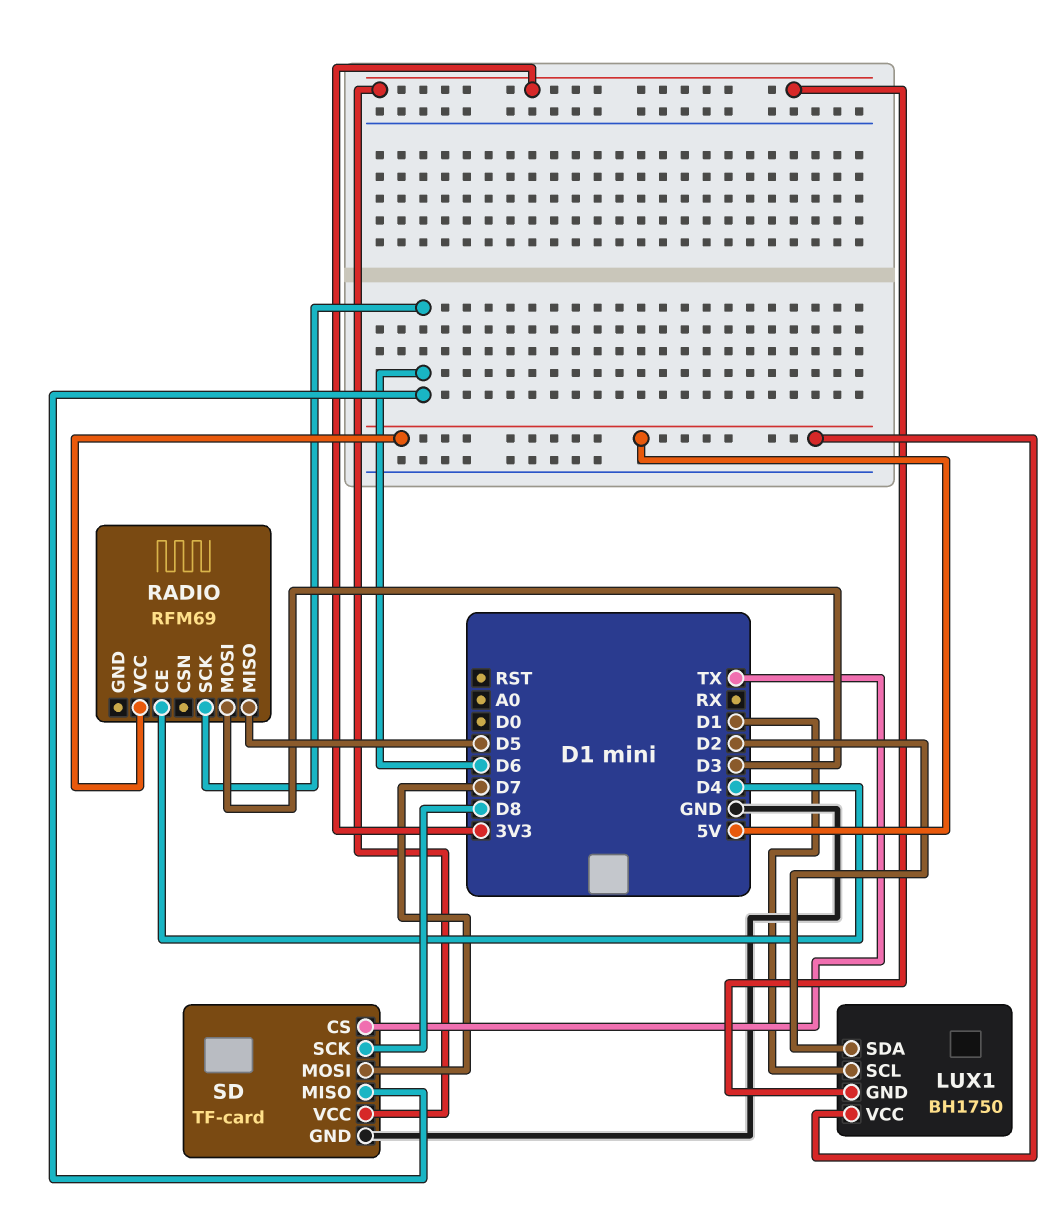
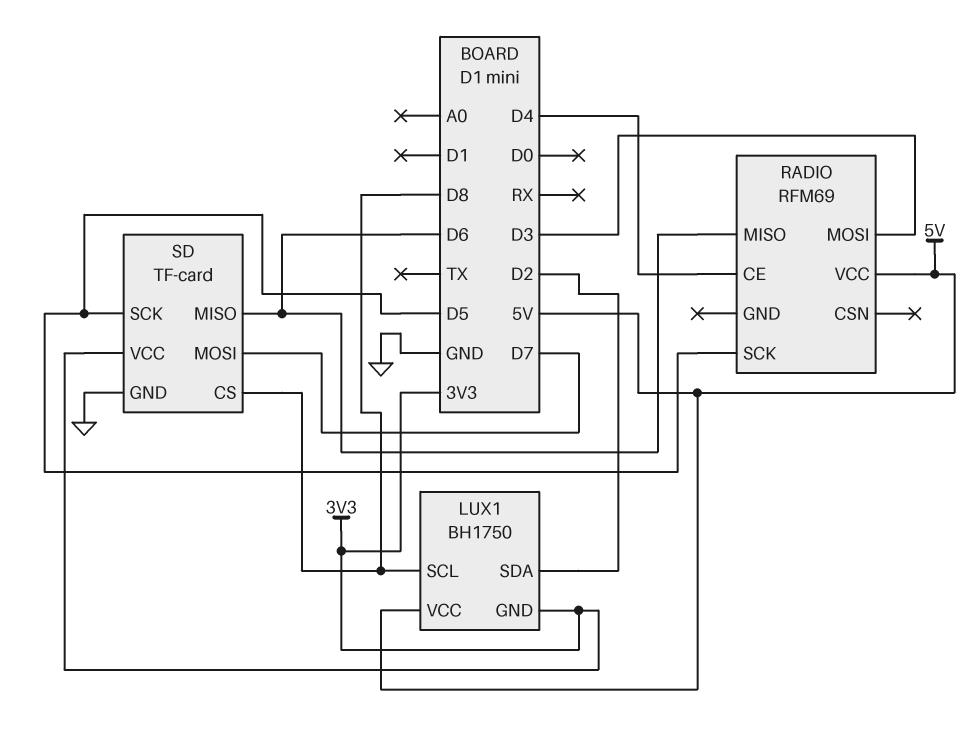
LUX1 pin SCL: D1 -> D8
RADIO pin MISO: D5 -> D6
RADIO pin SCK: D6 -> D5
SD pin CS: TX -> D8
SD pin SCK: D8 -> D5

